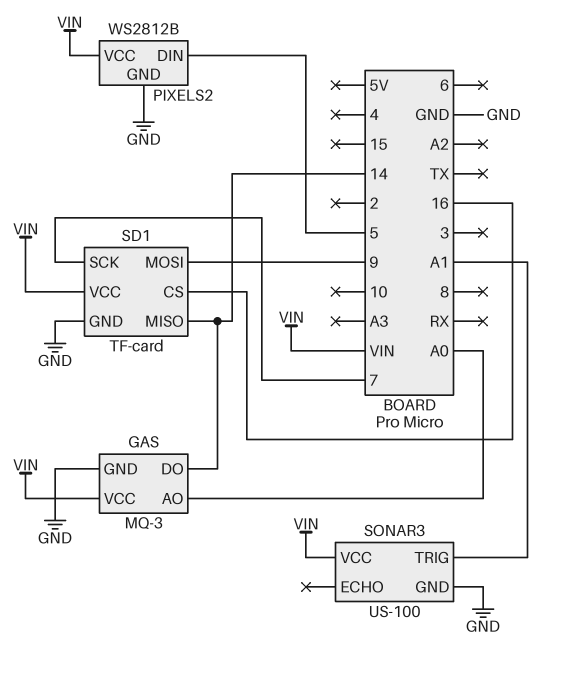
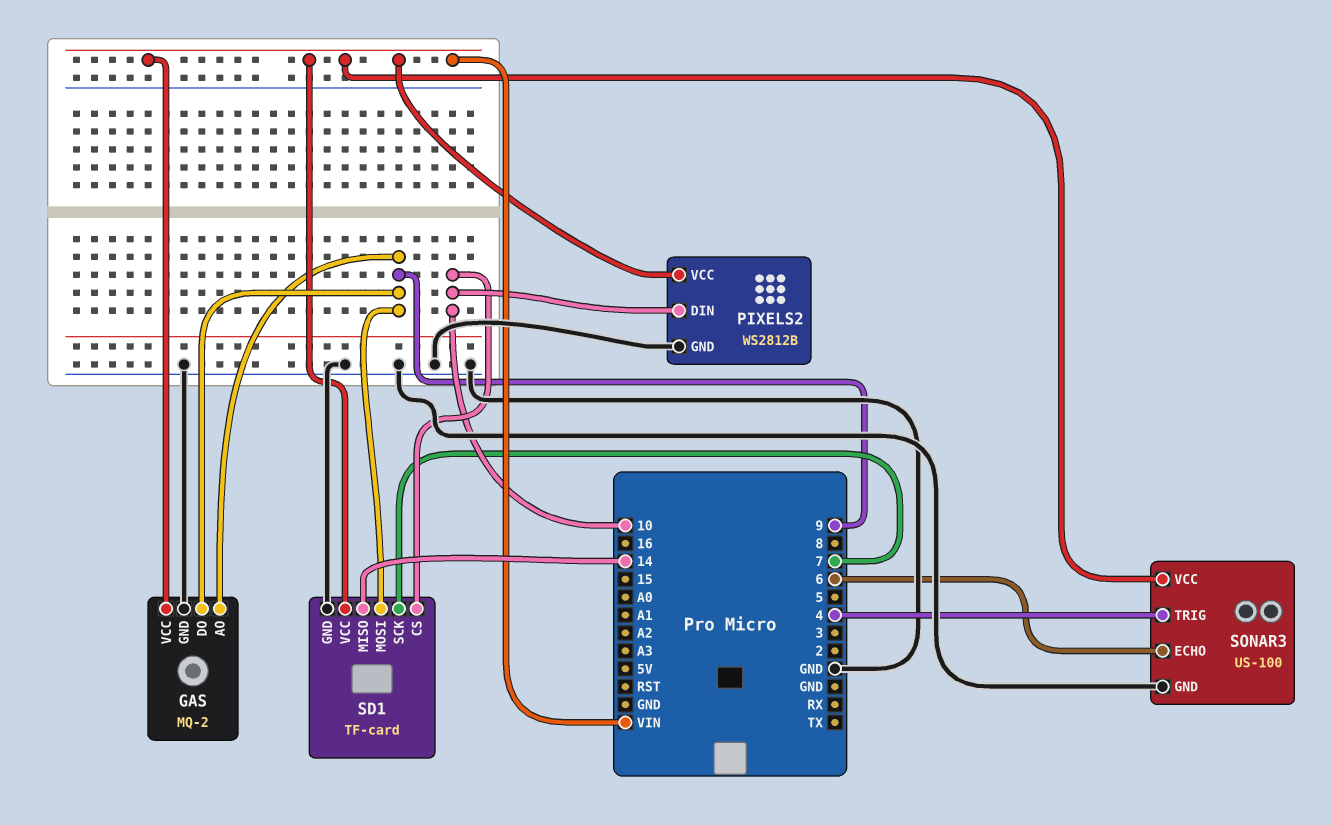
GAS: MQ-3 -> MQ-2
GAS pin AO: A0 -> 9
GAS pin DO: 14 -> 9
PIXELS2 pin DIN: 5 -> 10
SD1 pin CS: 16 -> 10
SONAR3 pin ECHO: none -> 6
SONAR3 pin TRIG: A1 -> 4

